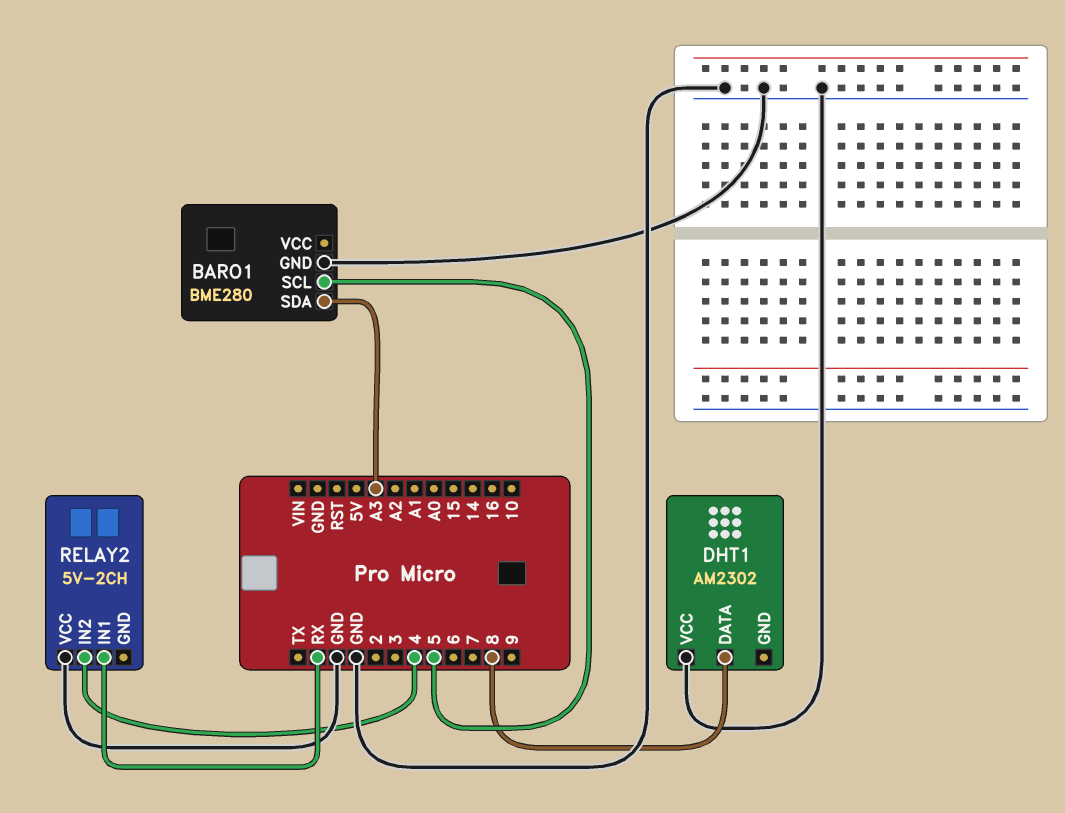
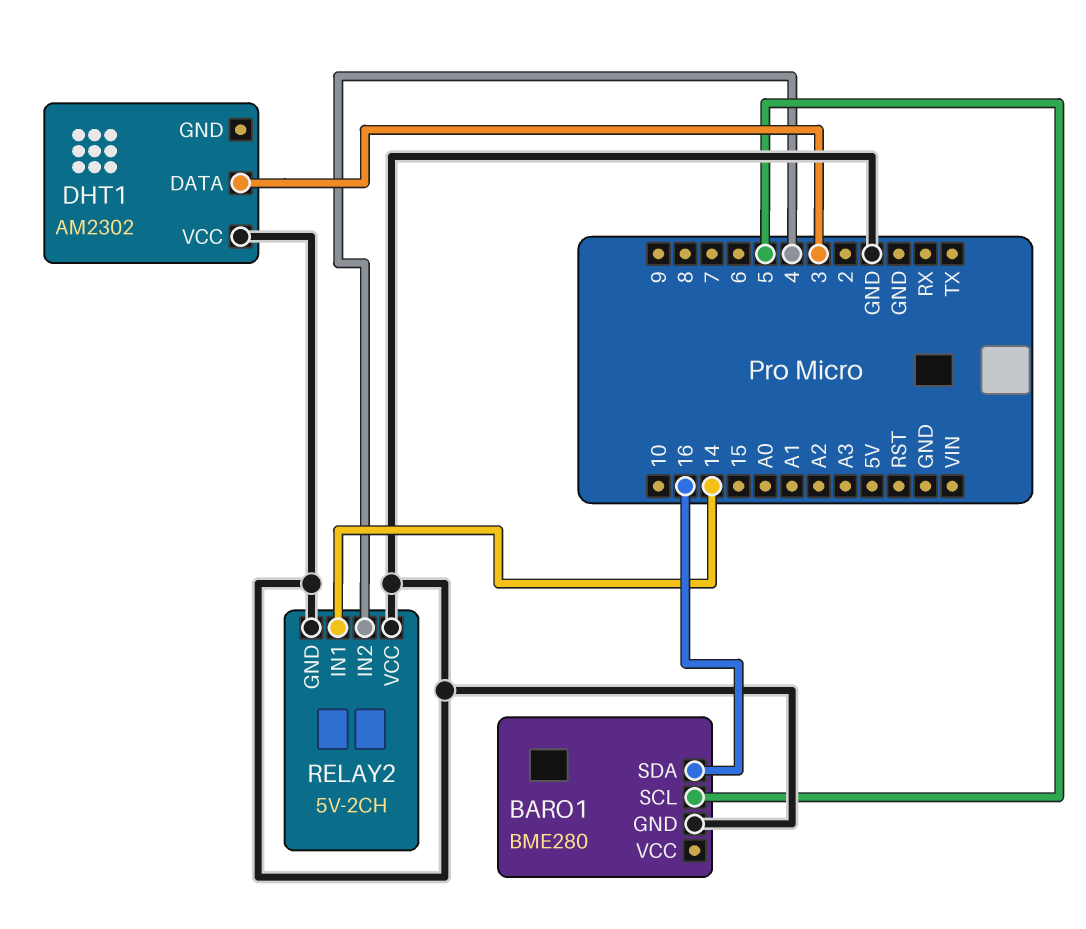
BARO1 pin SDA: A3 -> 16
DHT1 pin DATA: 8 -> 3
RELAY2 pin GND: none -> GND
RELAY2 pin IN1: RX -> 14

